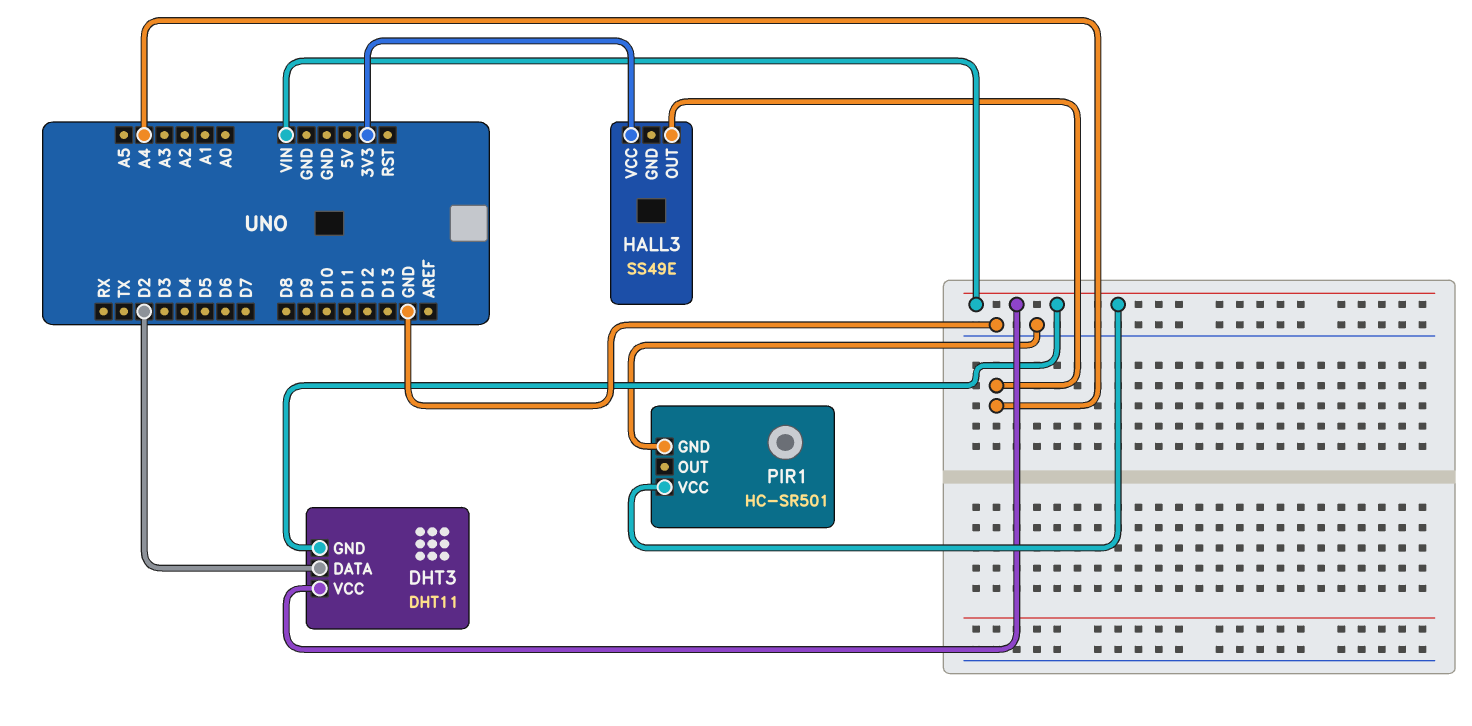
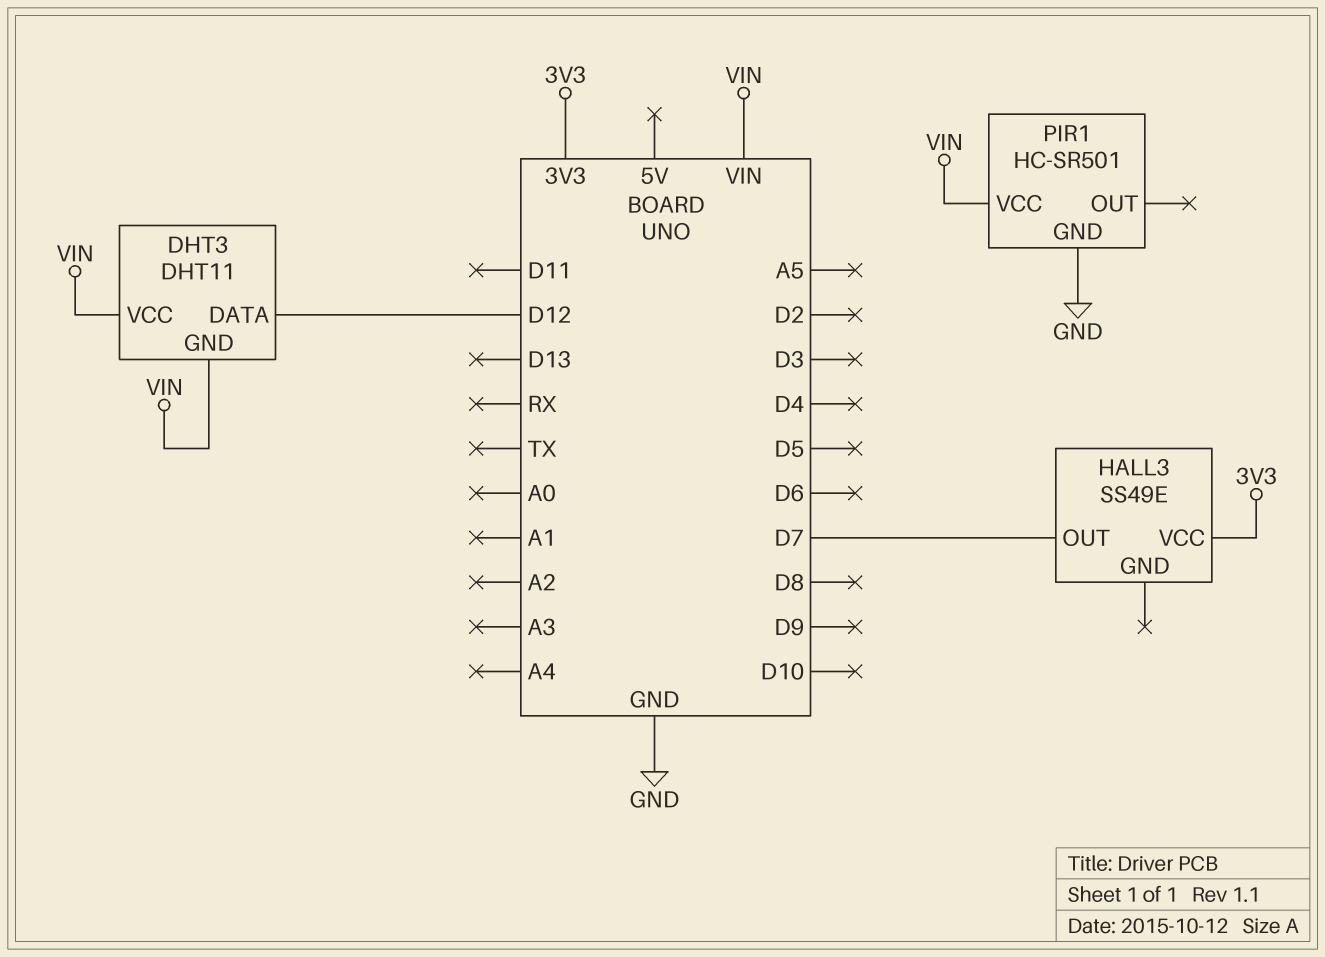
DHT3 pin DATA: D2 -> D12
HALL3 pin OUT: A4 -> D7

